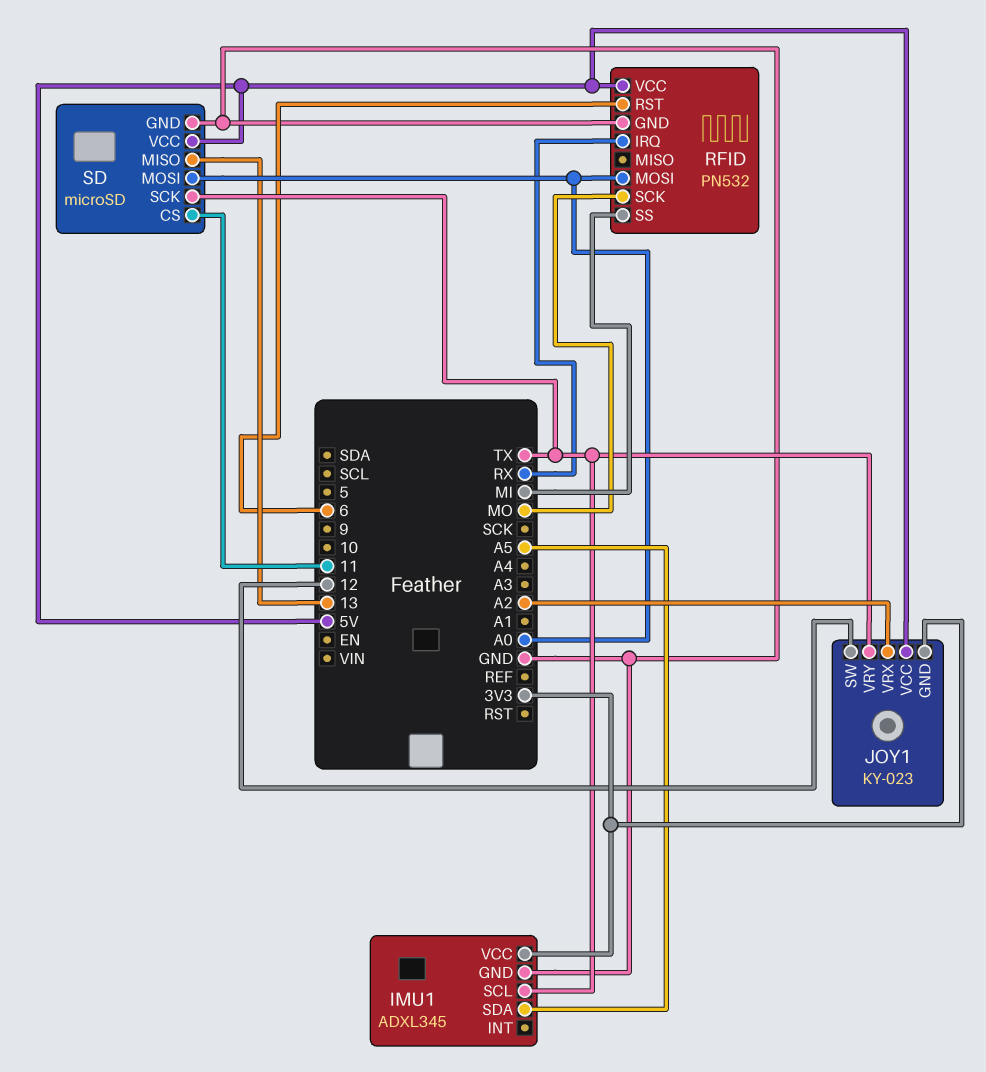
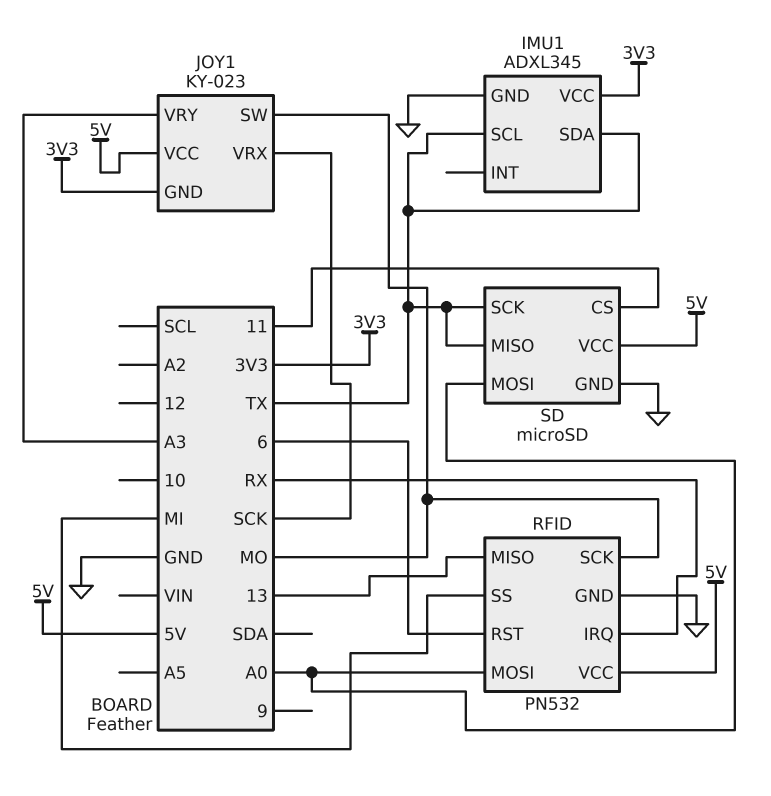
IMU1 pin SDA: A5 -> TX
JOY1 pin SW: 12 -> MO
JOY1 pin VRX: A2 -> SCK
JOY1 pin VRY: TX -> A3
RFID pin MISO: none -> 13
SD pin MISO: 13 -> TX

